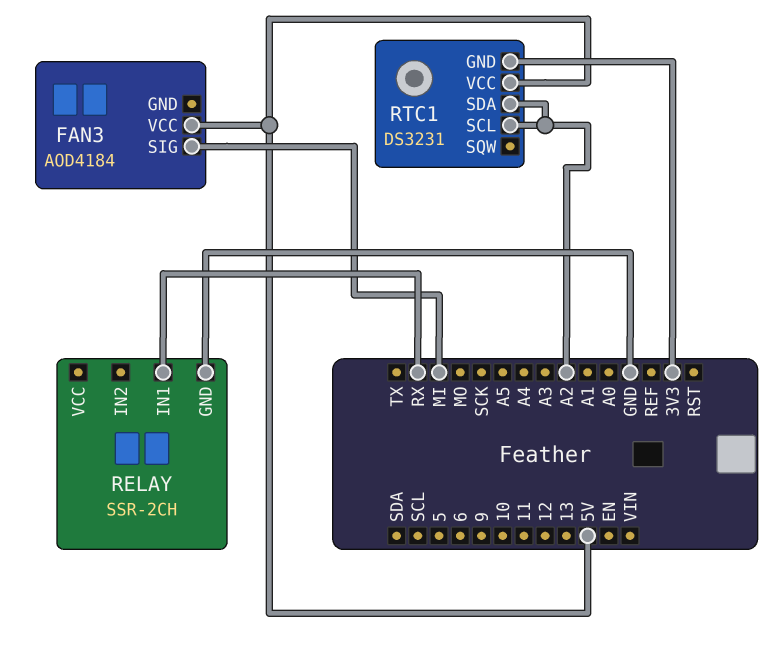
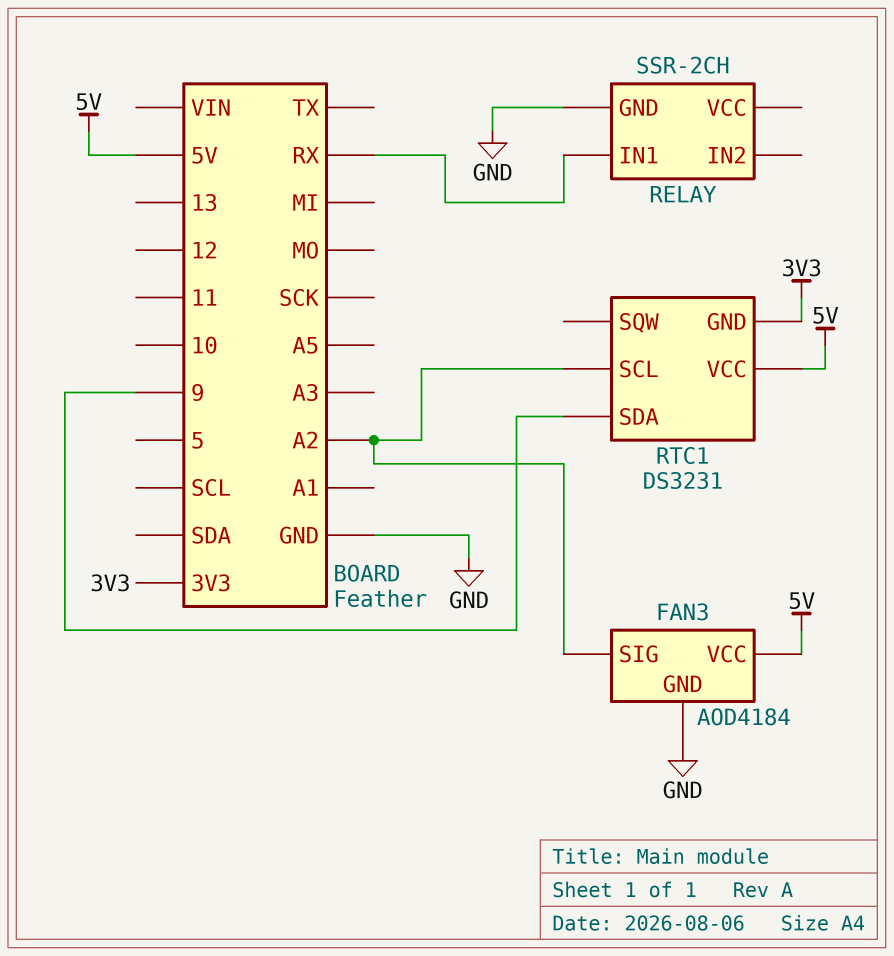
FAN3 pin GND: none -> GND
FAN3 pin SIG: MI -> A2
RTC1 pin SDA: A2 -> 9

